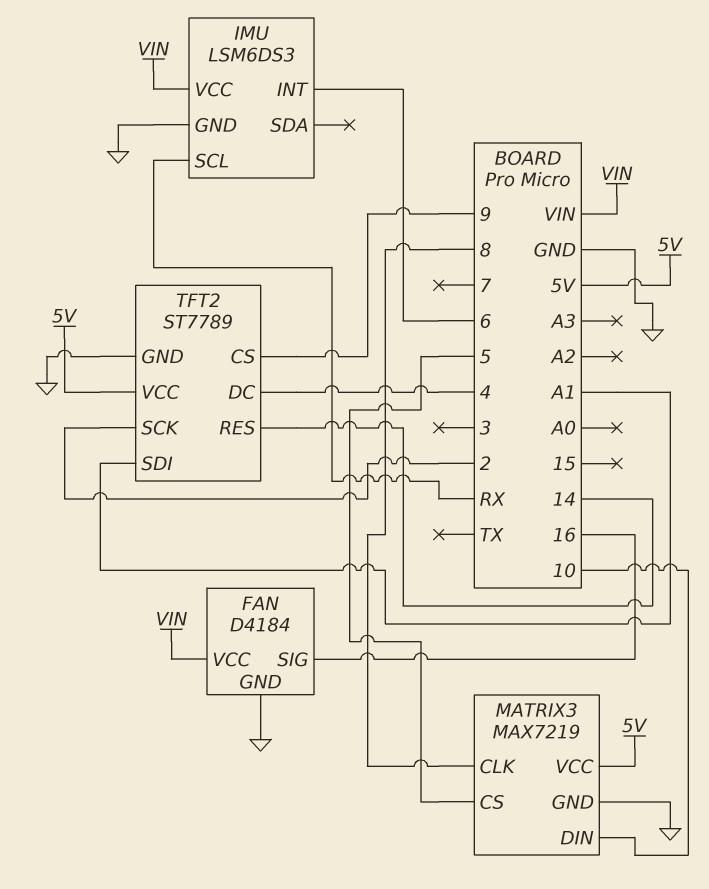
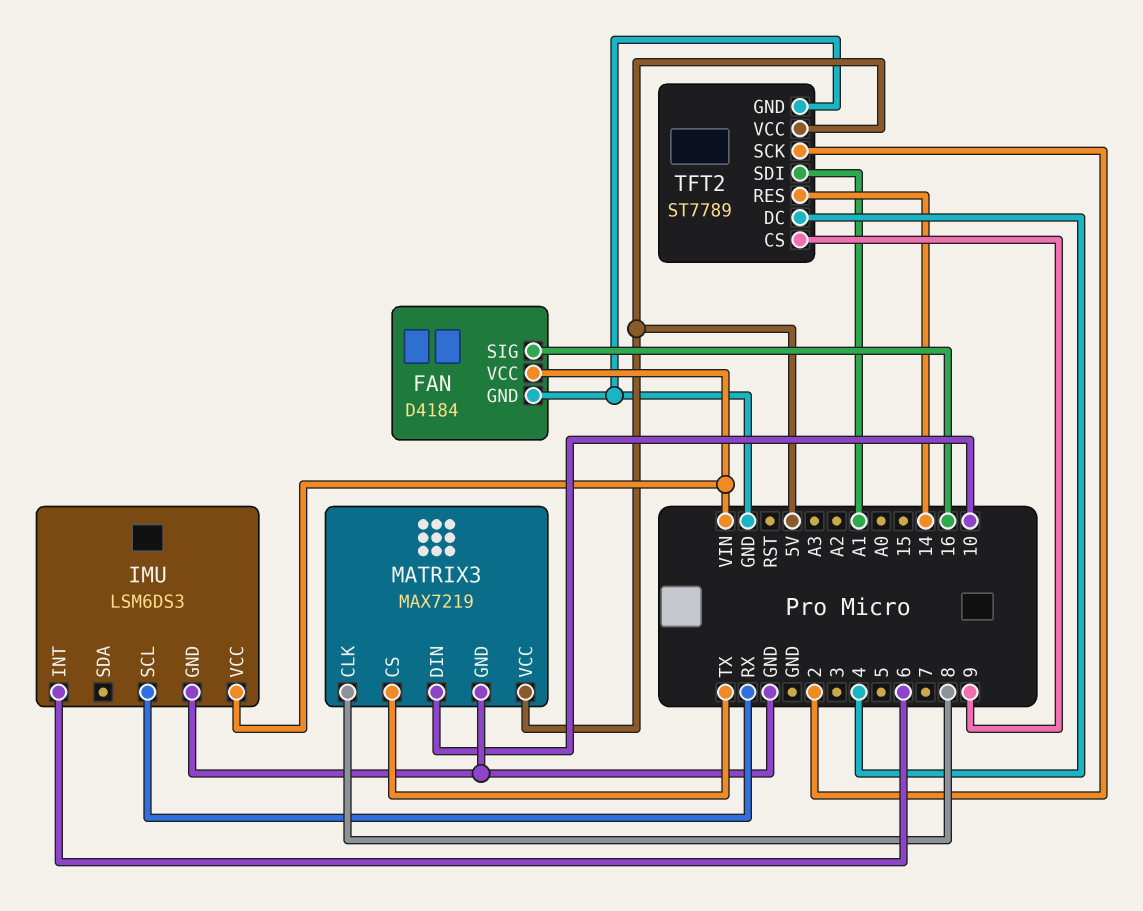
MATRIX3 pin CS: 5 -> TX

